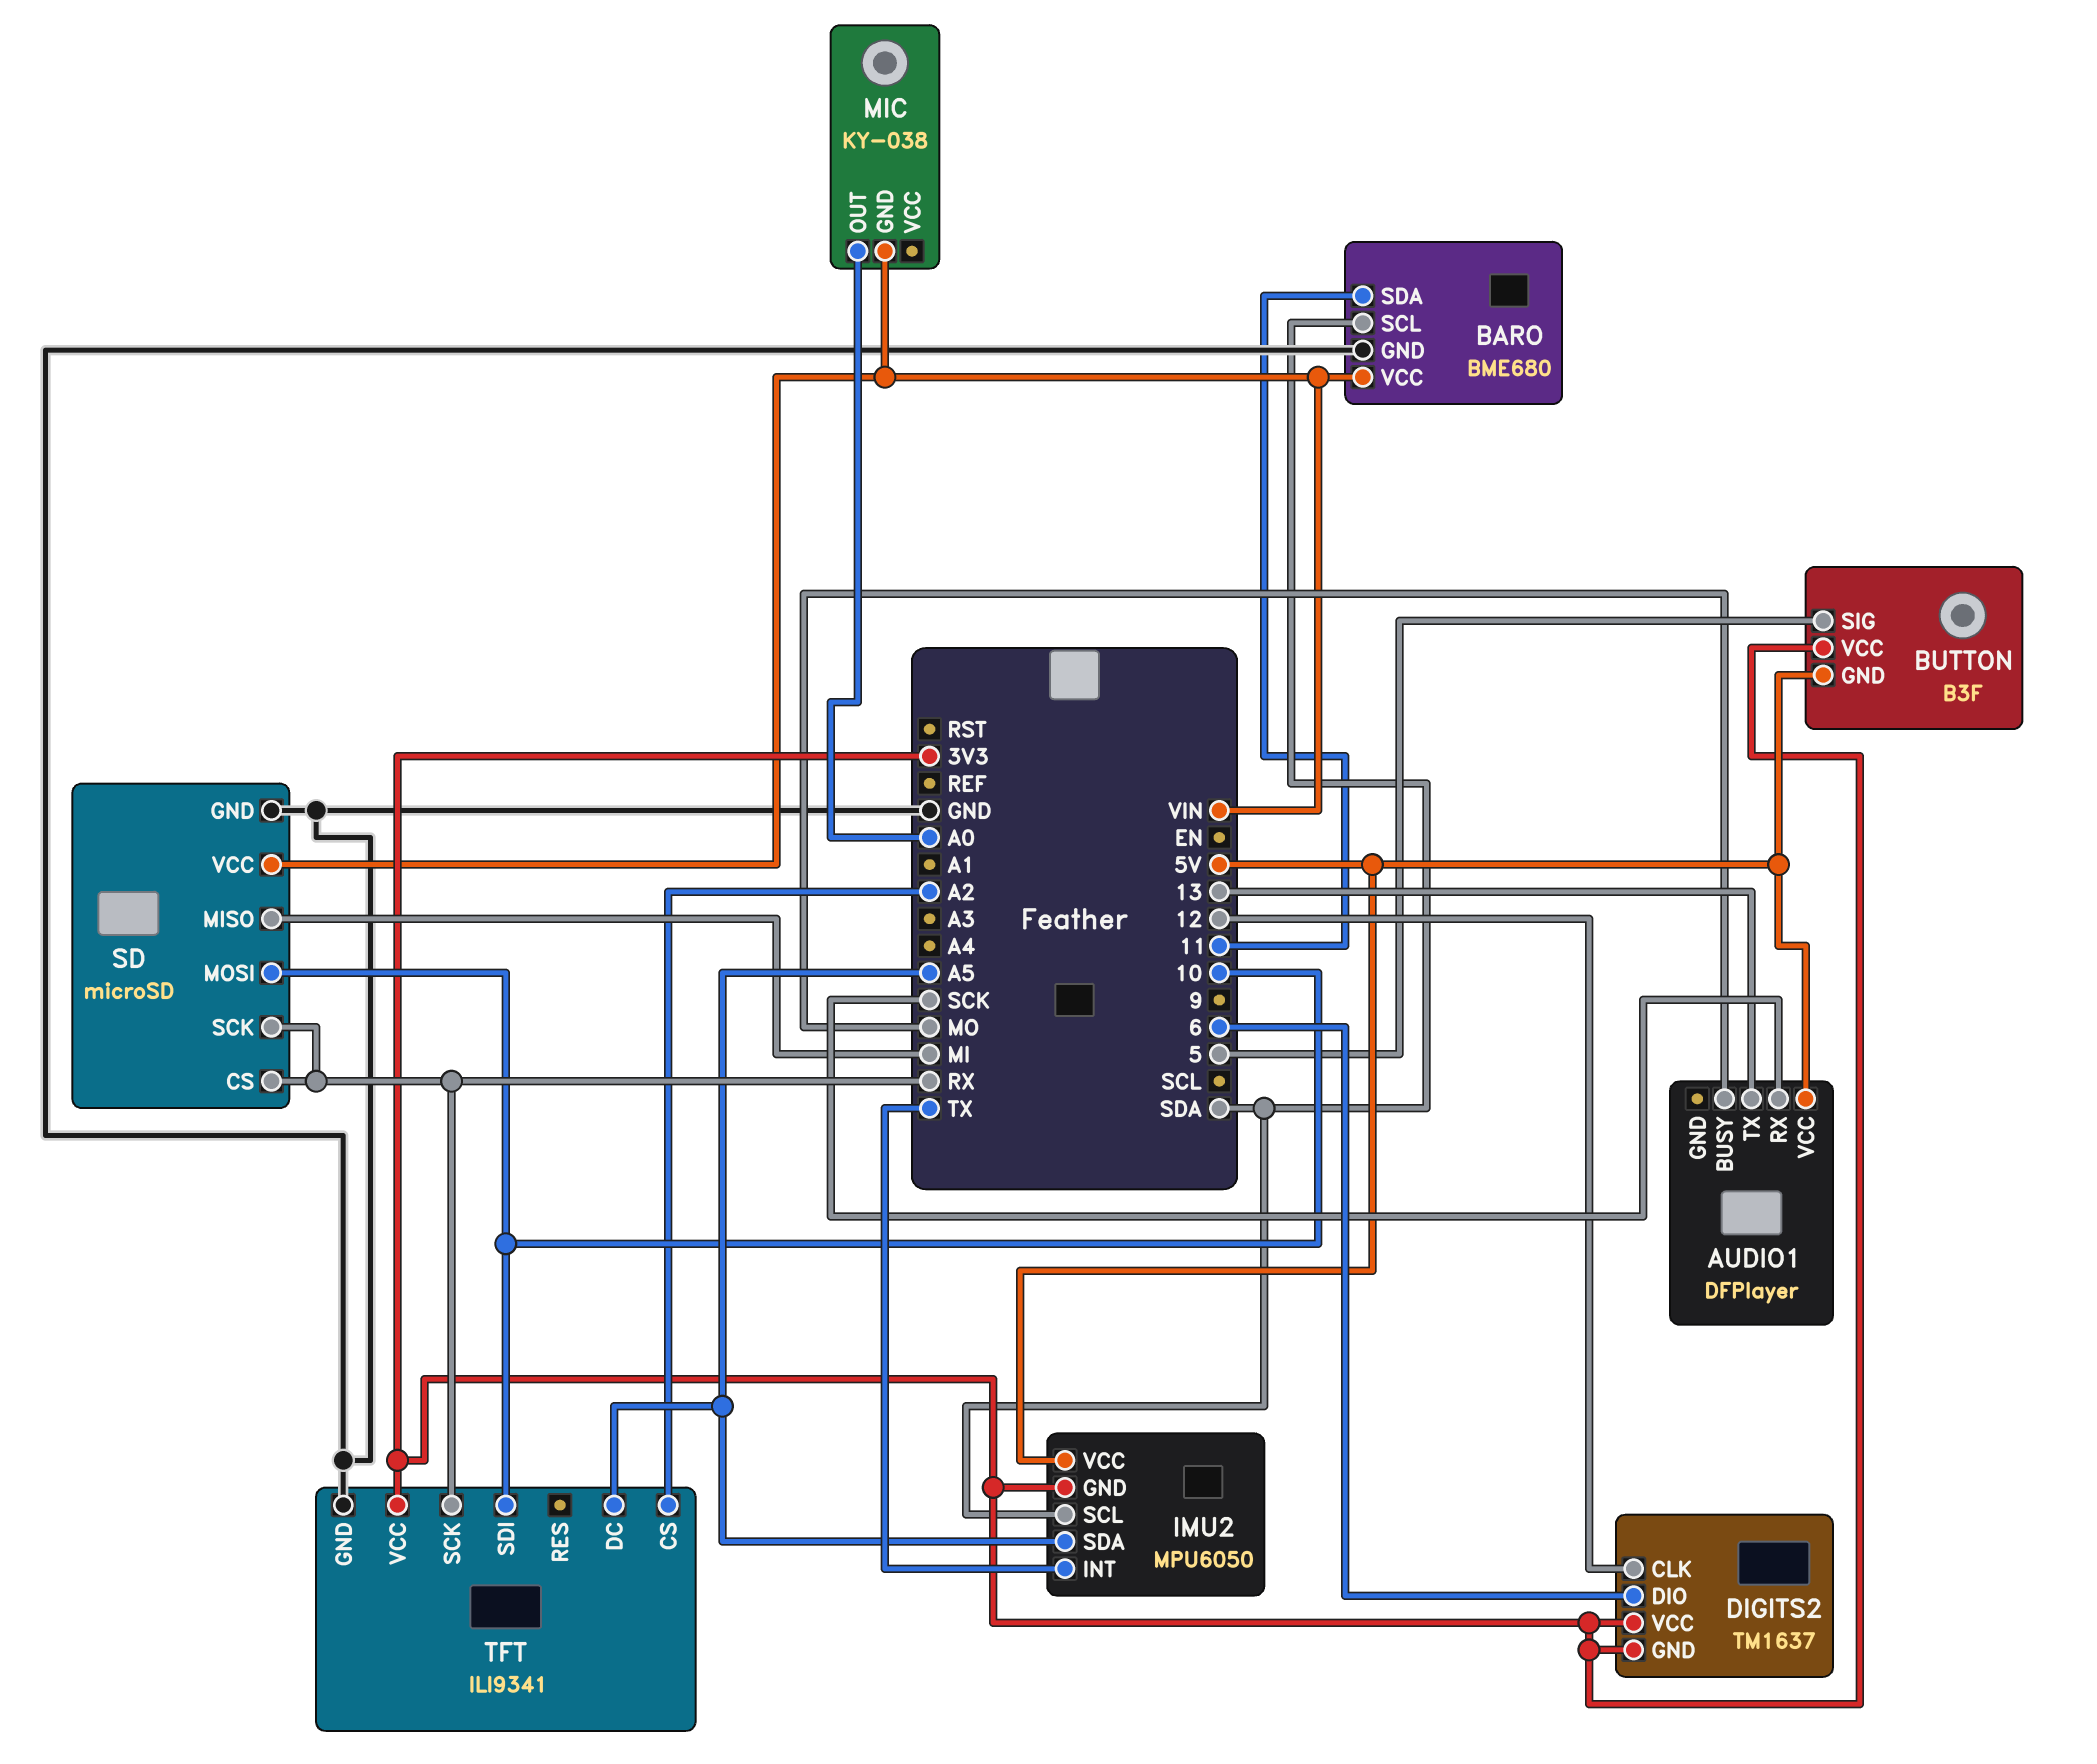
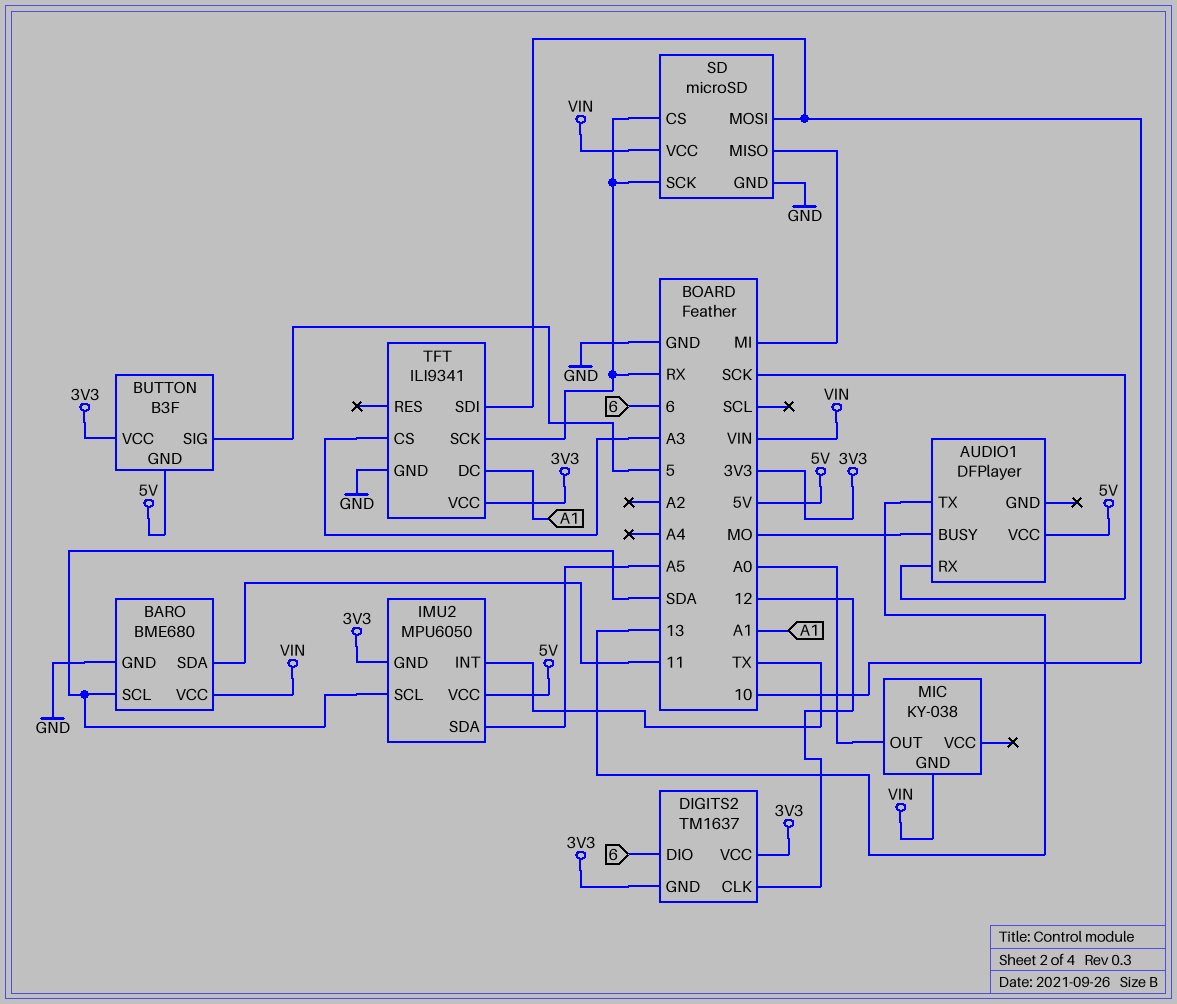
TFT pin CS: A2 -> A3
TFT pin DC: A5 -> A1

